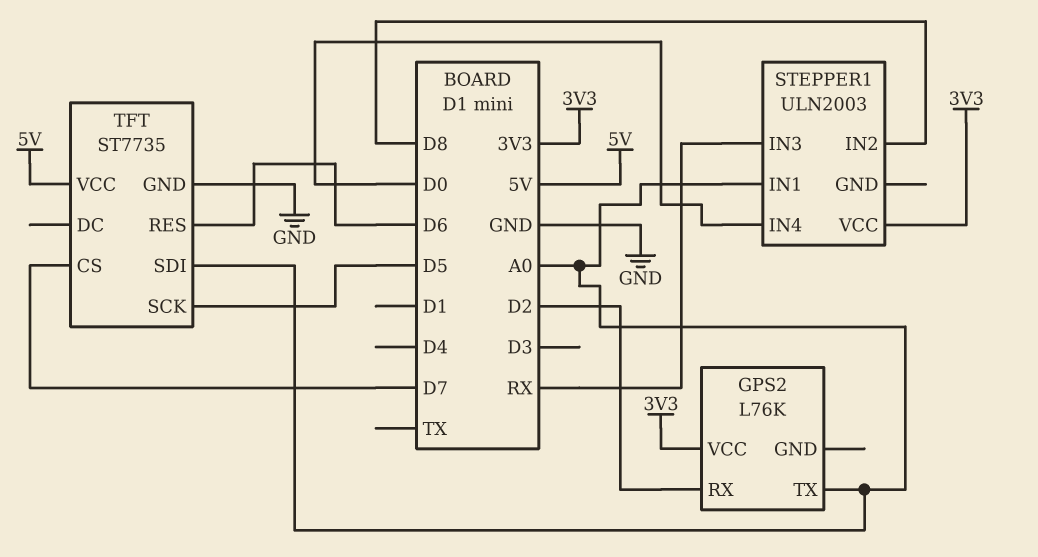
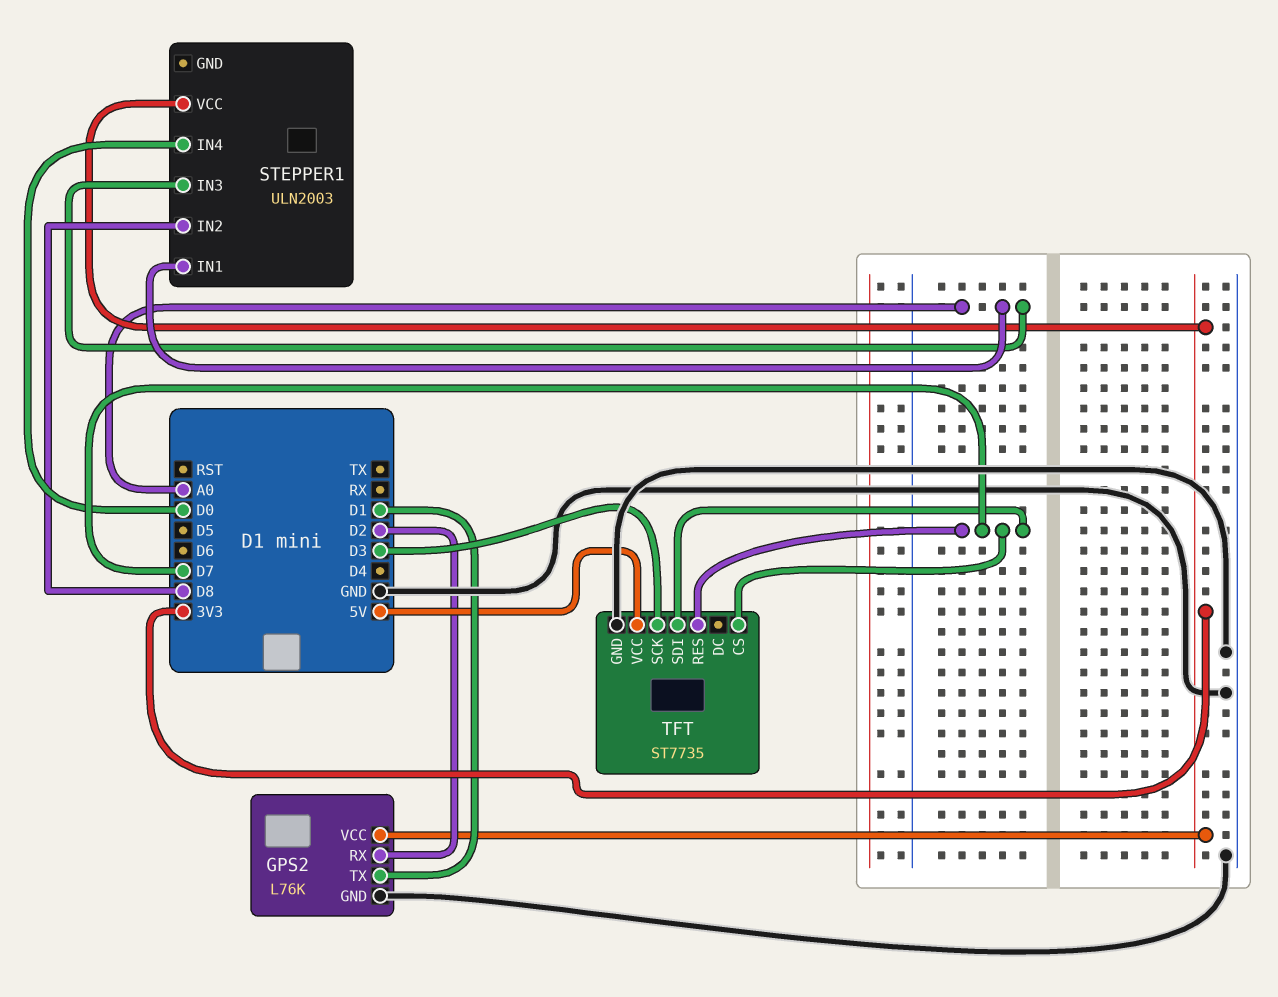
GPS2 pin GND: none -> GND
GPS2 pin TX: A0 -> D1
STEPPER1 pin IN3: RX -> A0
TFT pin RES: D6 -> D7
TFT pin SCK: D5 -> D3
TFT pin SDI: A0 -> D7

